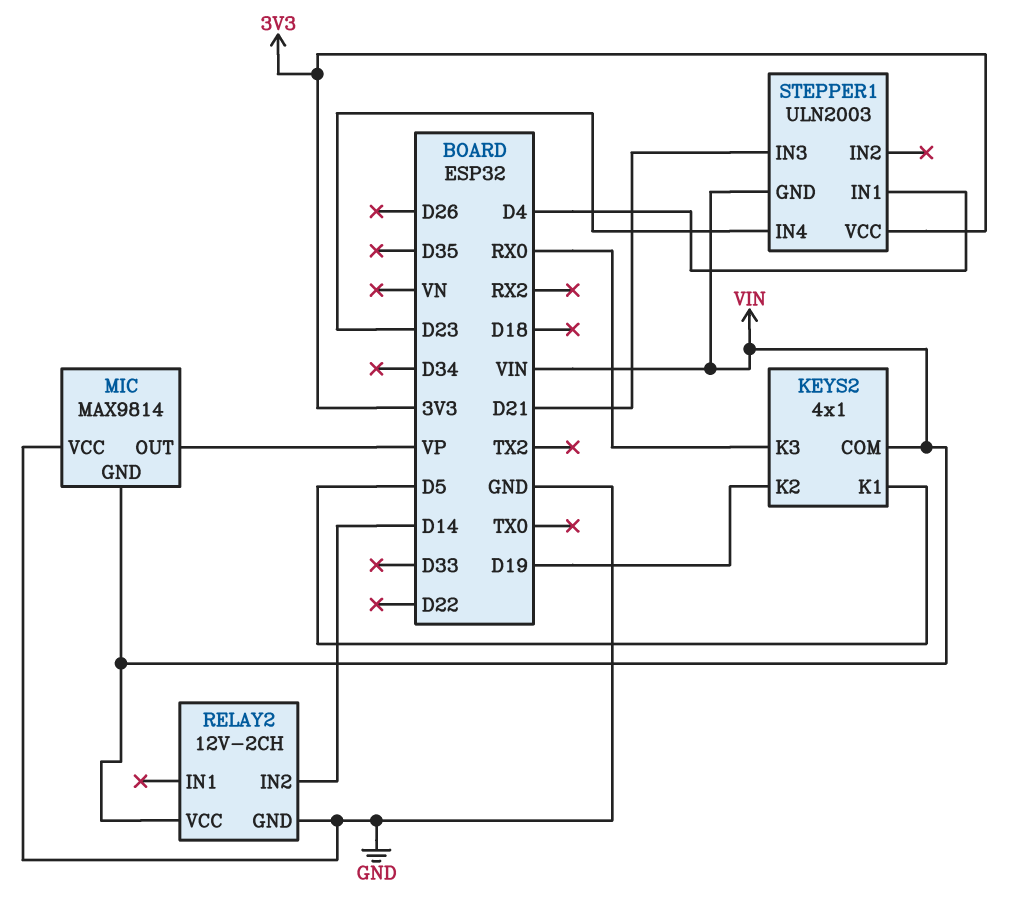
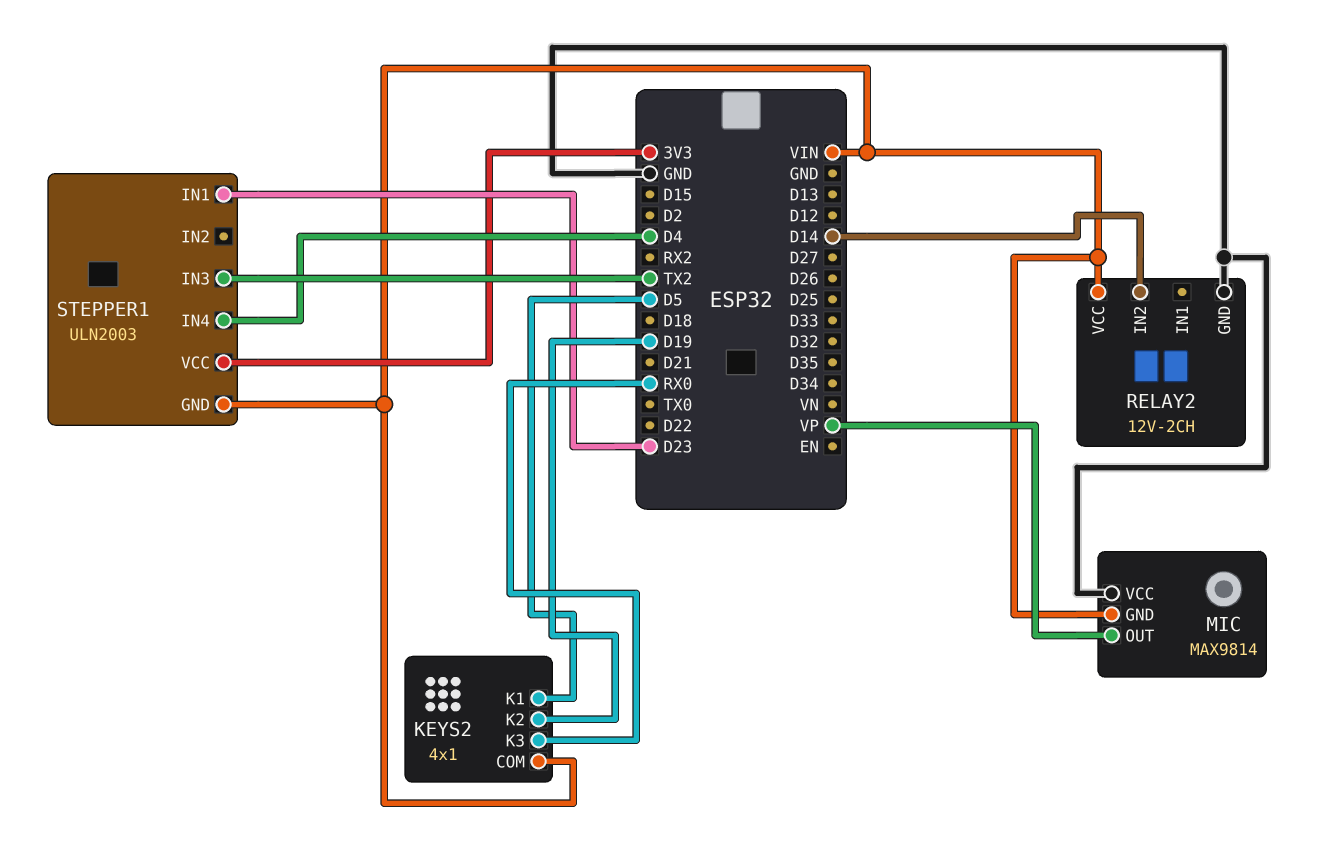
STEPPER1 pin IN1: D4 -> D23
STEPPER1 pin IN3: D21 -> TX2
STEPPER1 pin IN4: D23 -> D4

